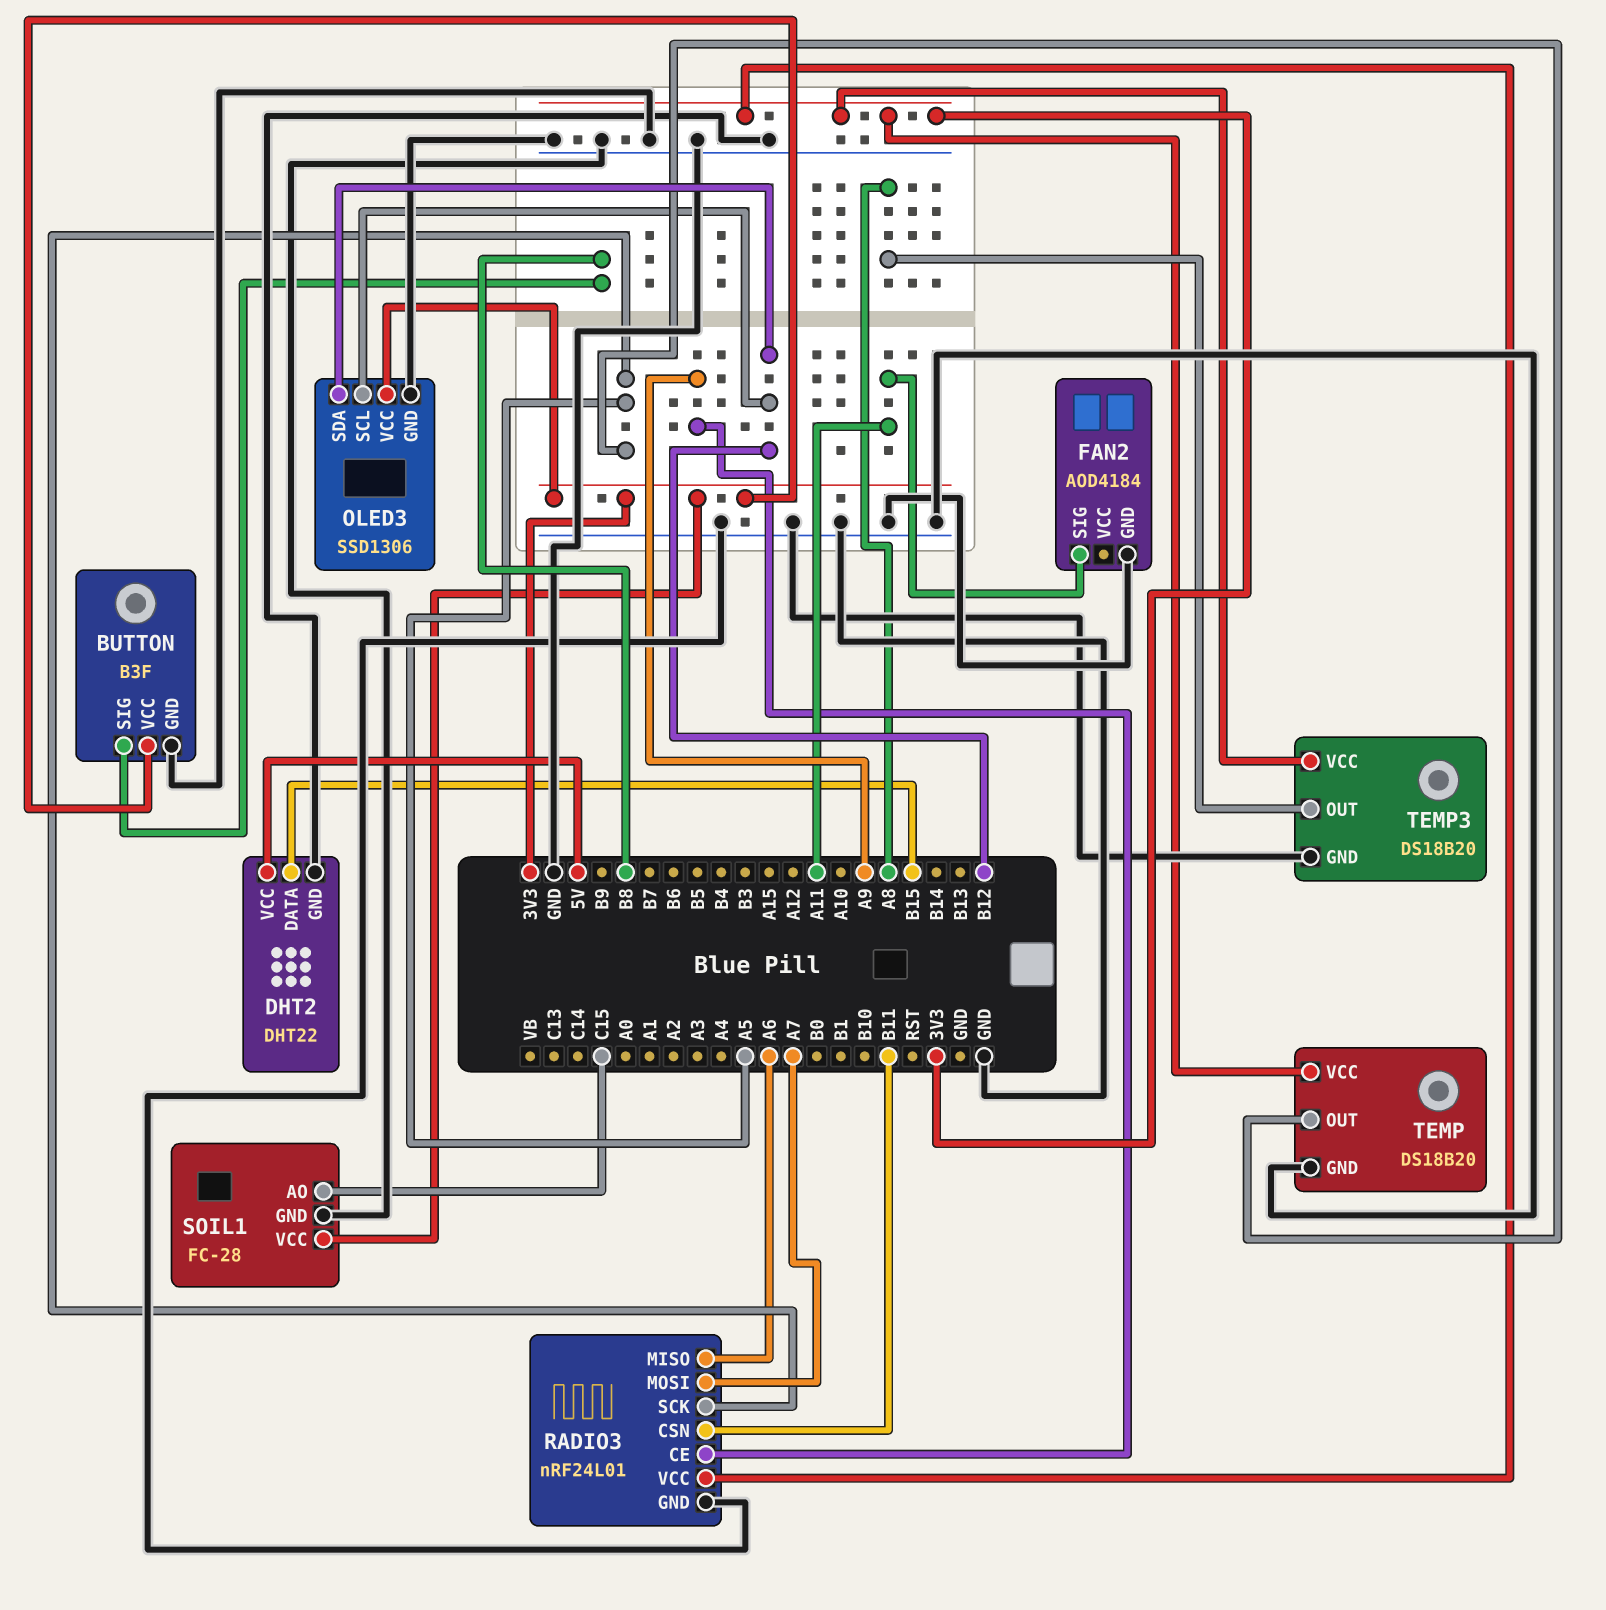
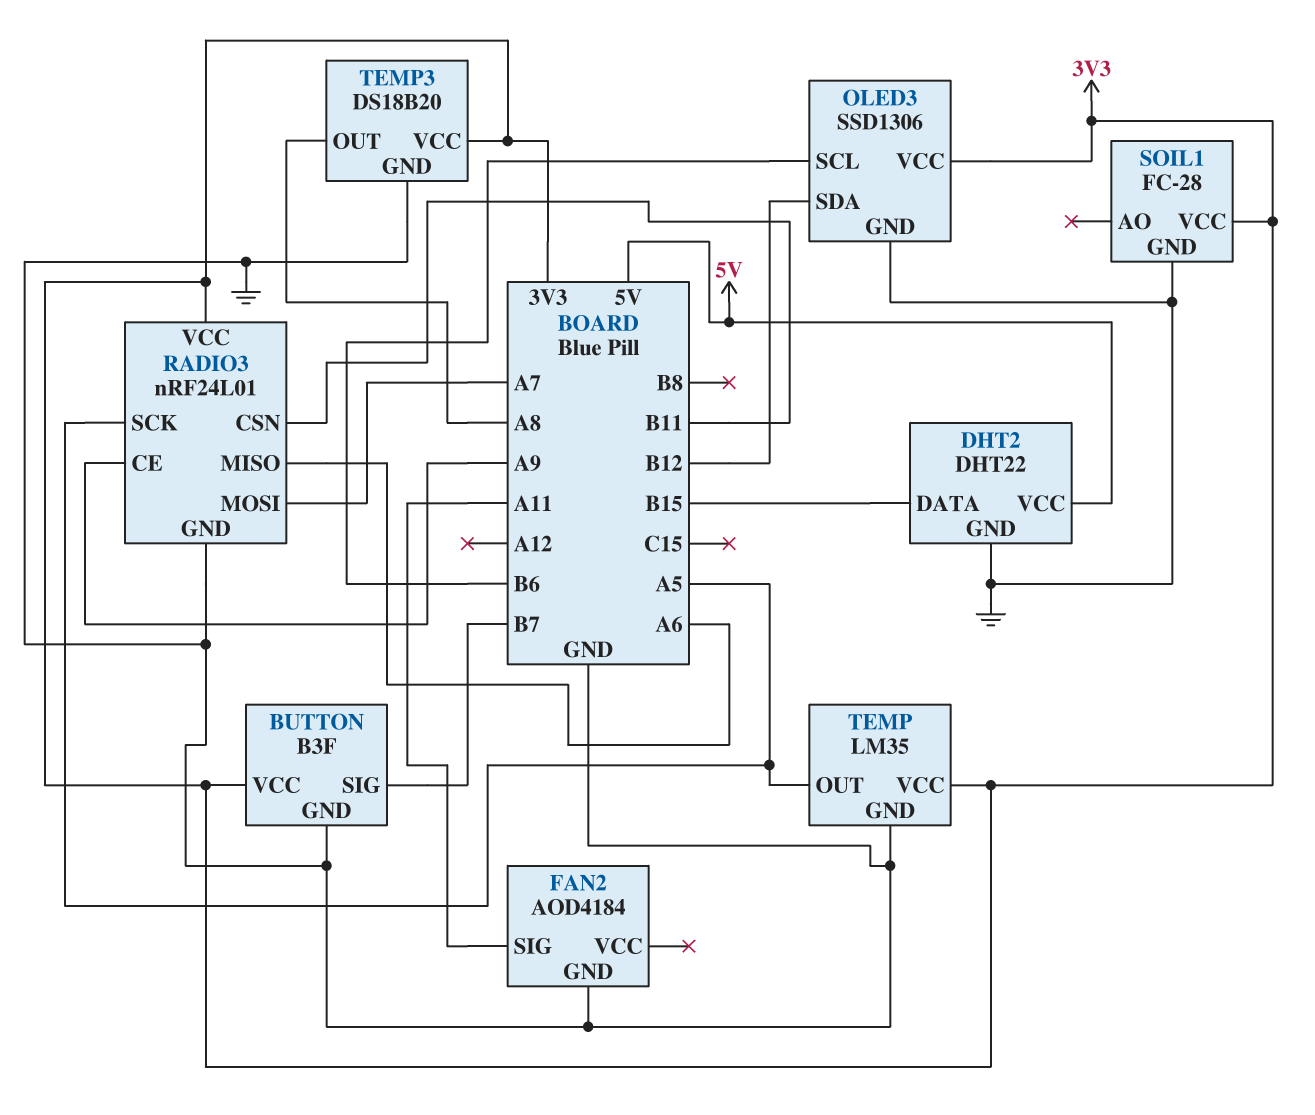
BUTTON pin SIG: B8 -> B7
OLED3 pin SCL: B12 -> B6
SOIL1 pin AO: C15 -> none
TEMP: DS18B20 -> LM35

